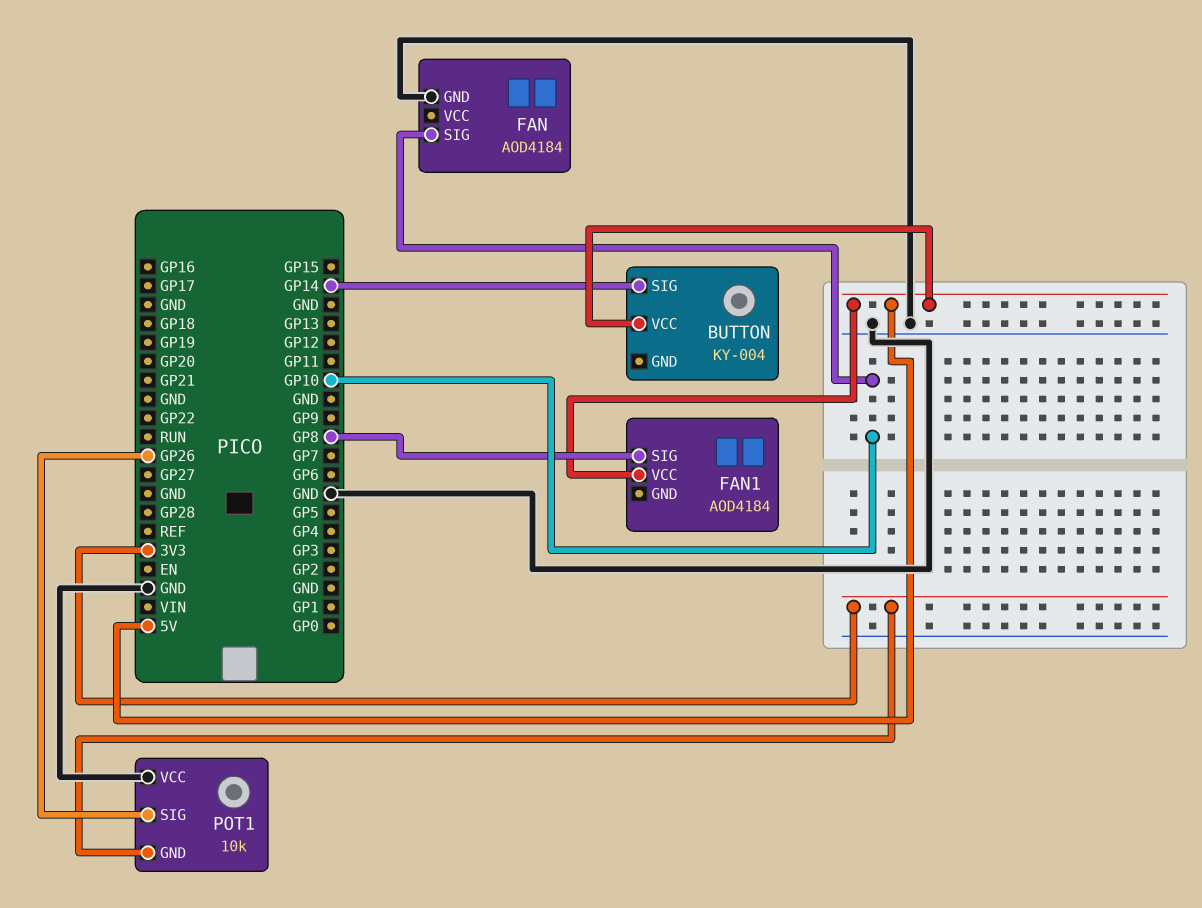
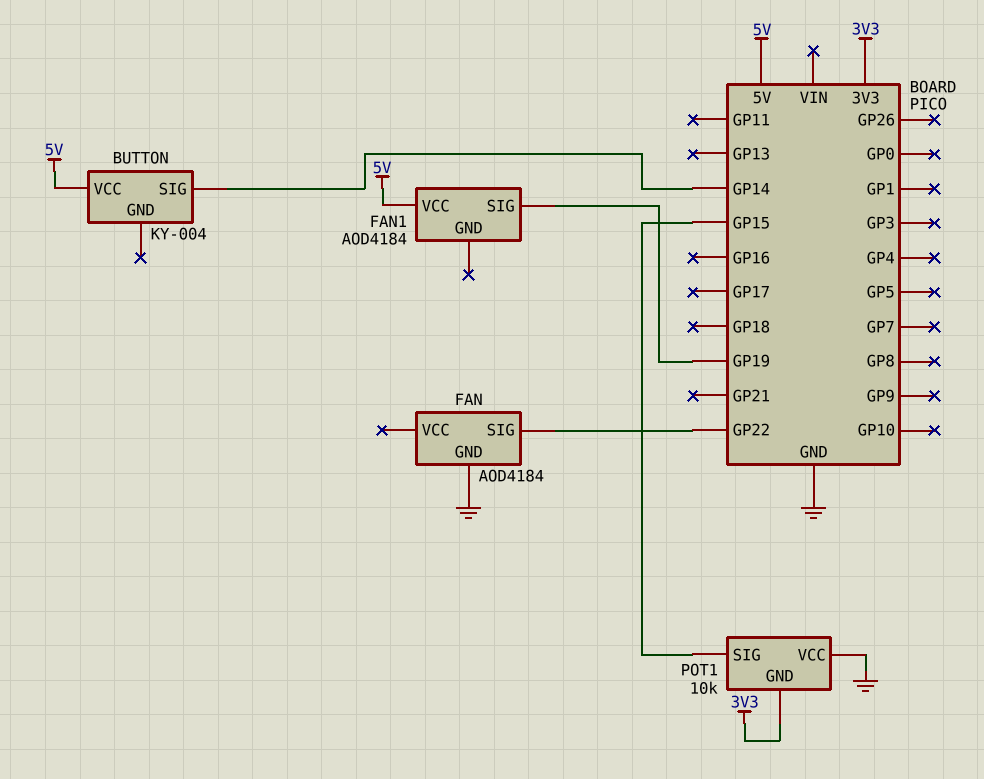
FAN pin SIG: GP10 -> GP22
FAN1 pin SIG: GP8 -> GP19
POT1 pin SIG: GP26 -> GP15

